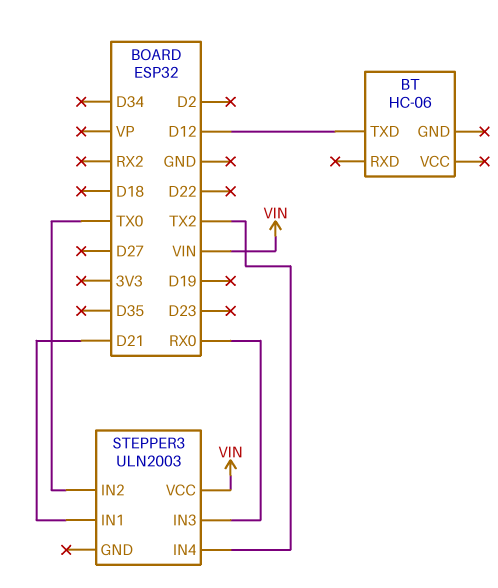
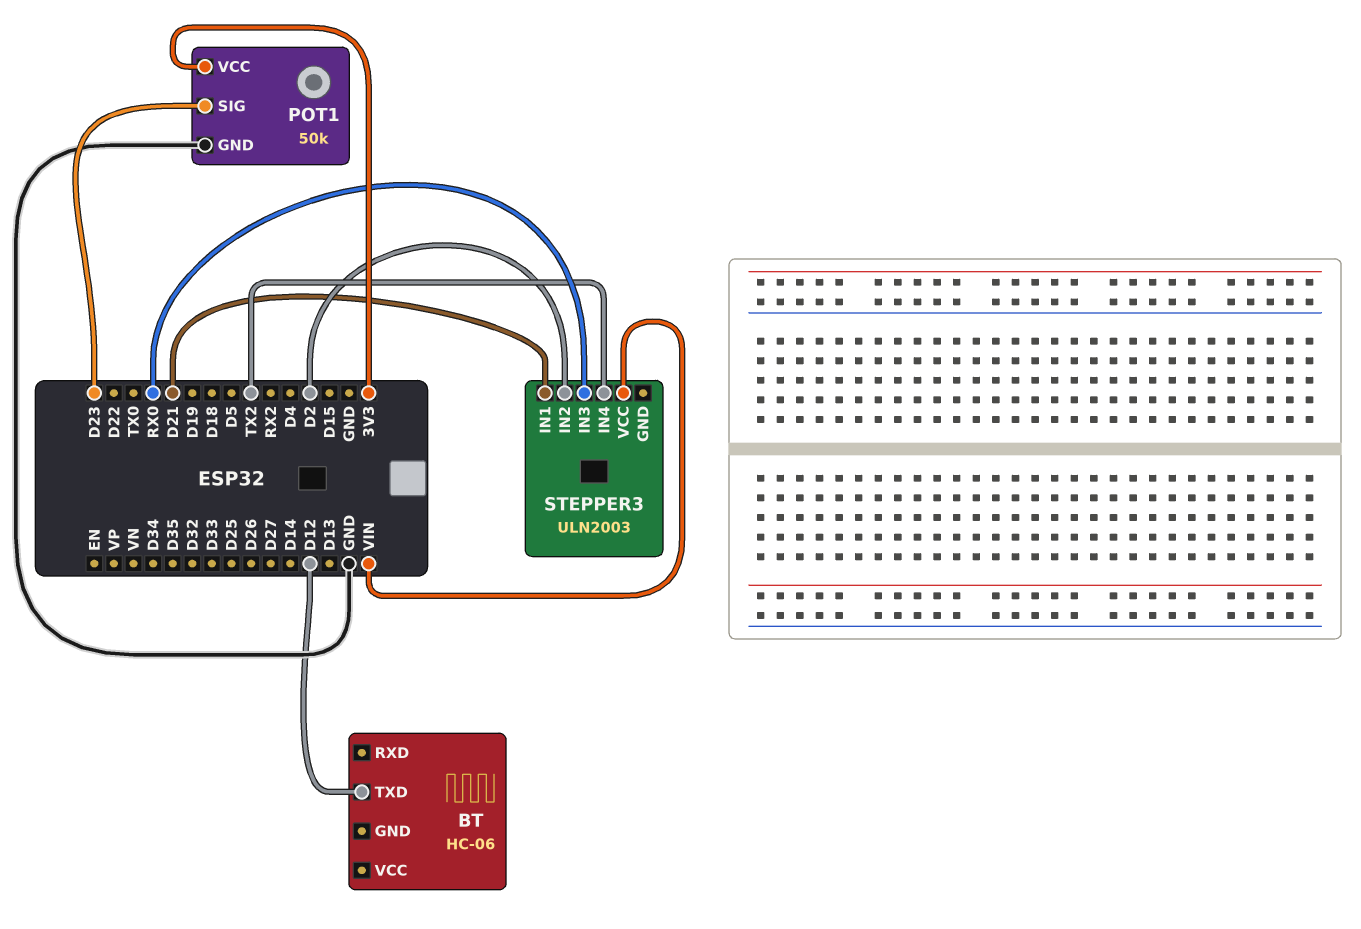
POT1: none -> 50k
POT1 pin GND: none -> GND
POT1 pin SIG: none -> D23
POT1 pin VCC: none -> 3V3
STEPPER3 pin IN2: TX0 -> D2

